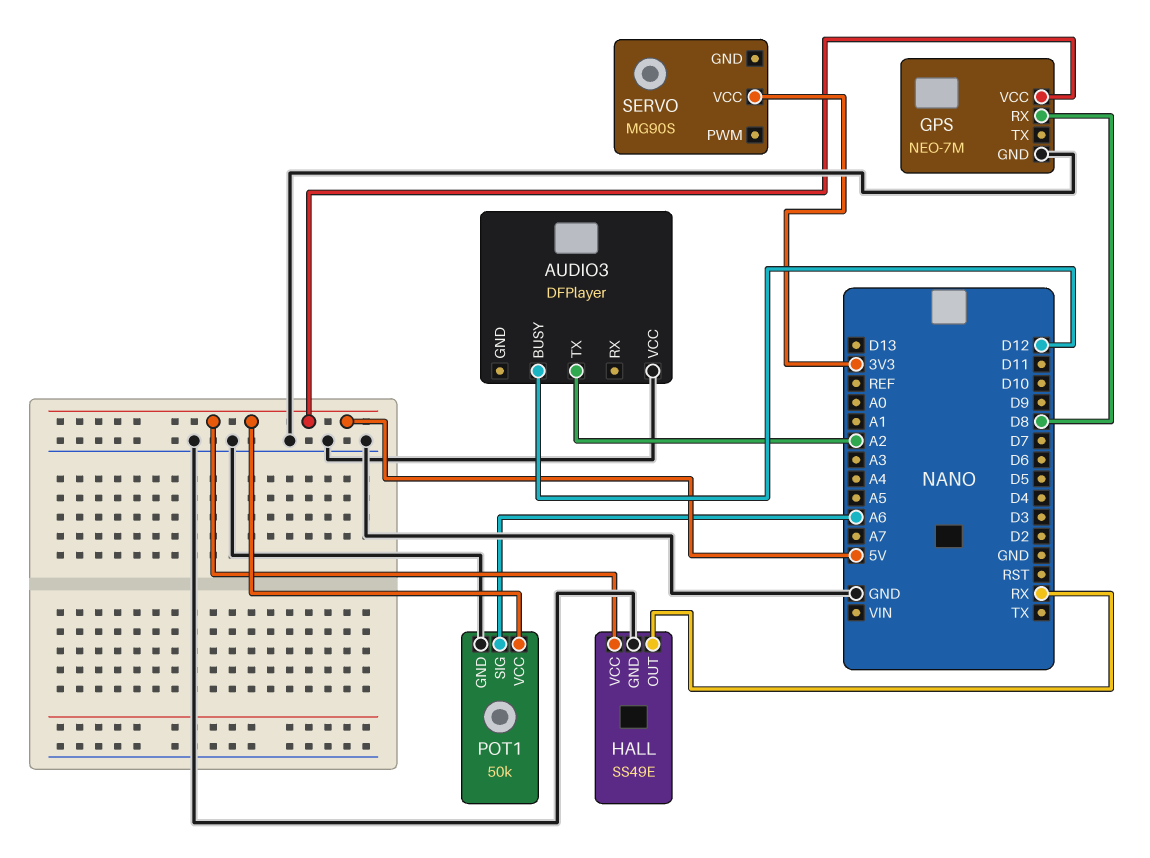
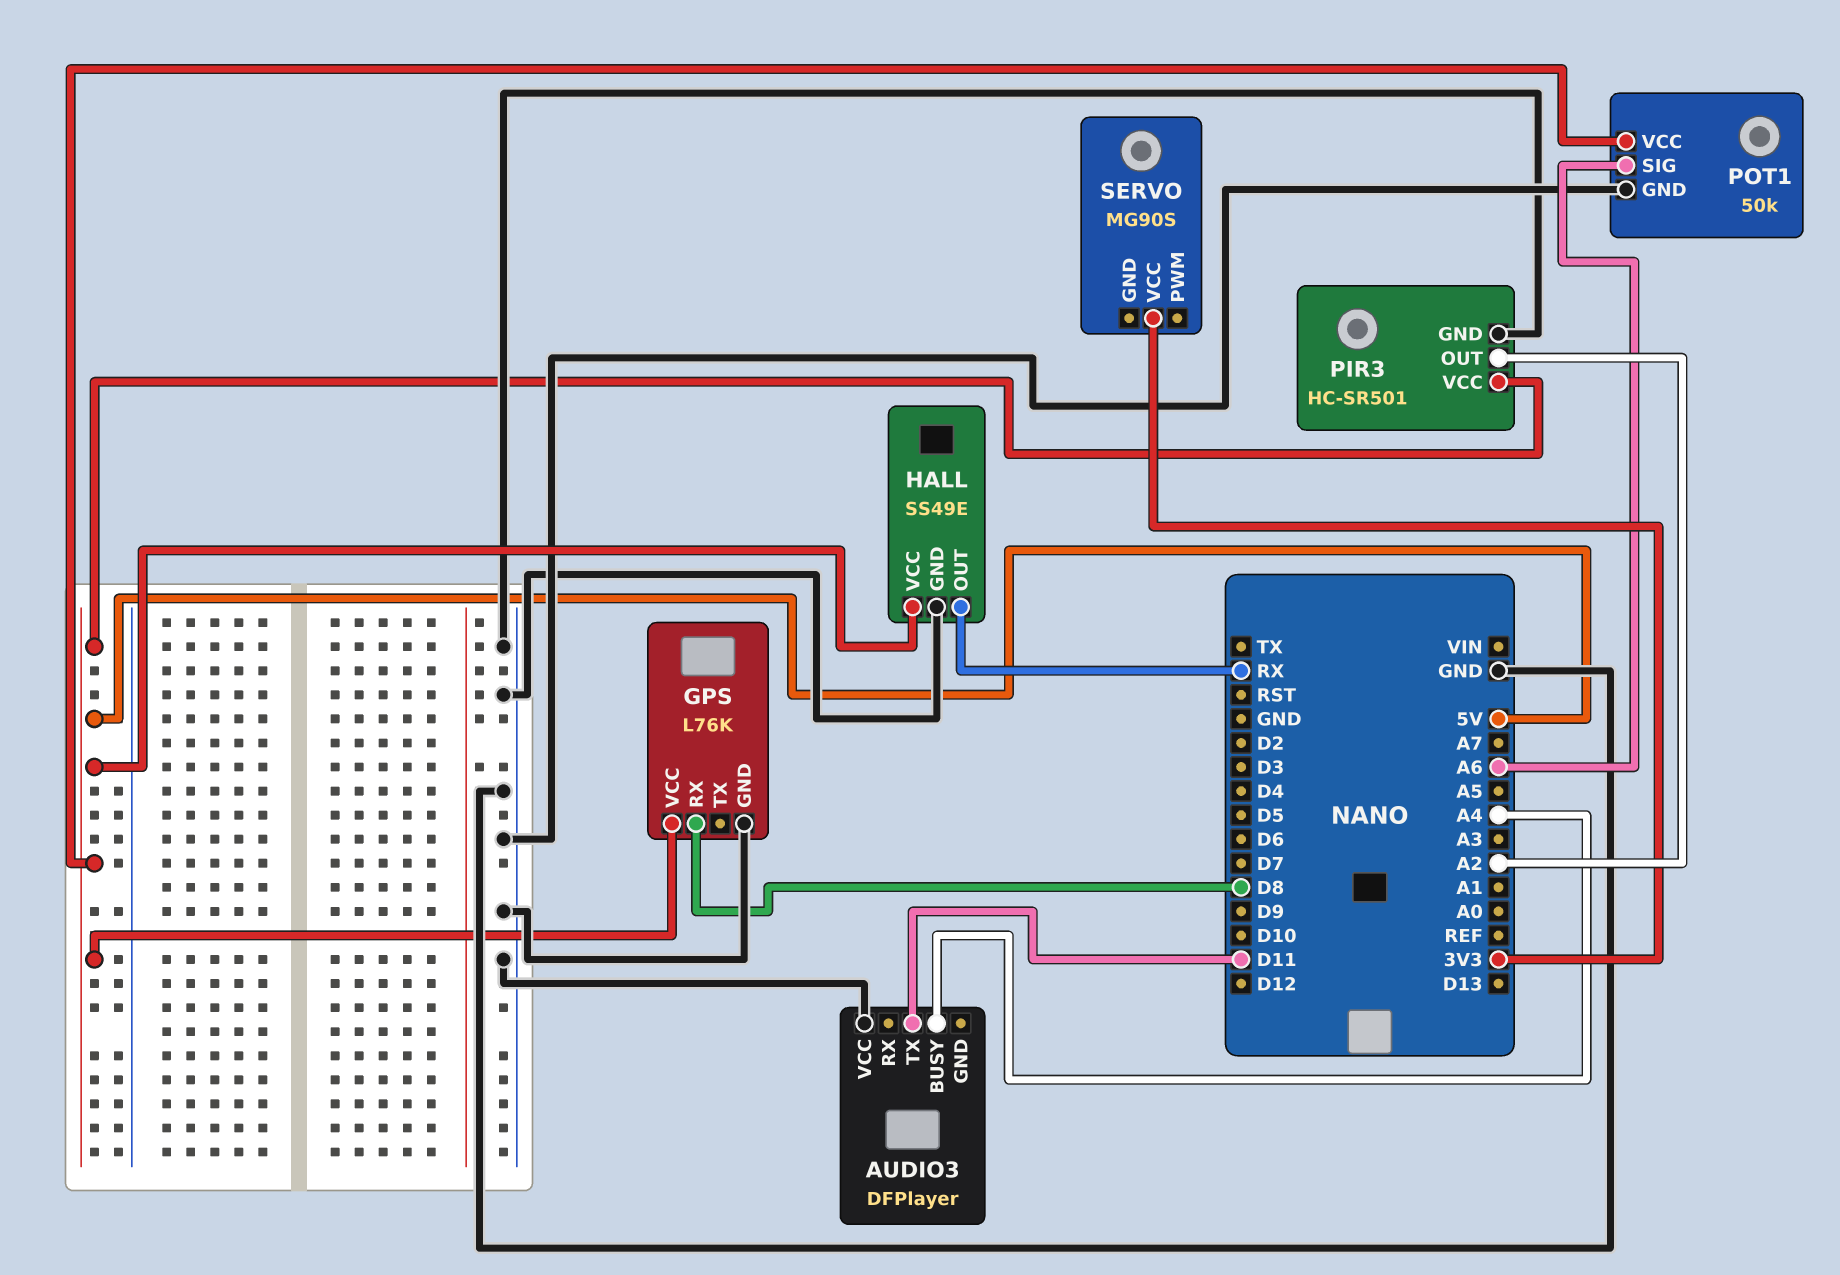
AUDIO3 pin BUSY: D12 -> A4
AUDIO3 pin TX: A2 -> D11
GPS: NEO-7M -> L76K
PIR3: none -> HC-SR501
PIR3 pin GND: none -> GND
PIR3 pin OUT: none -> A2
PIR3 pin VCC: none -> 5V

